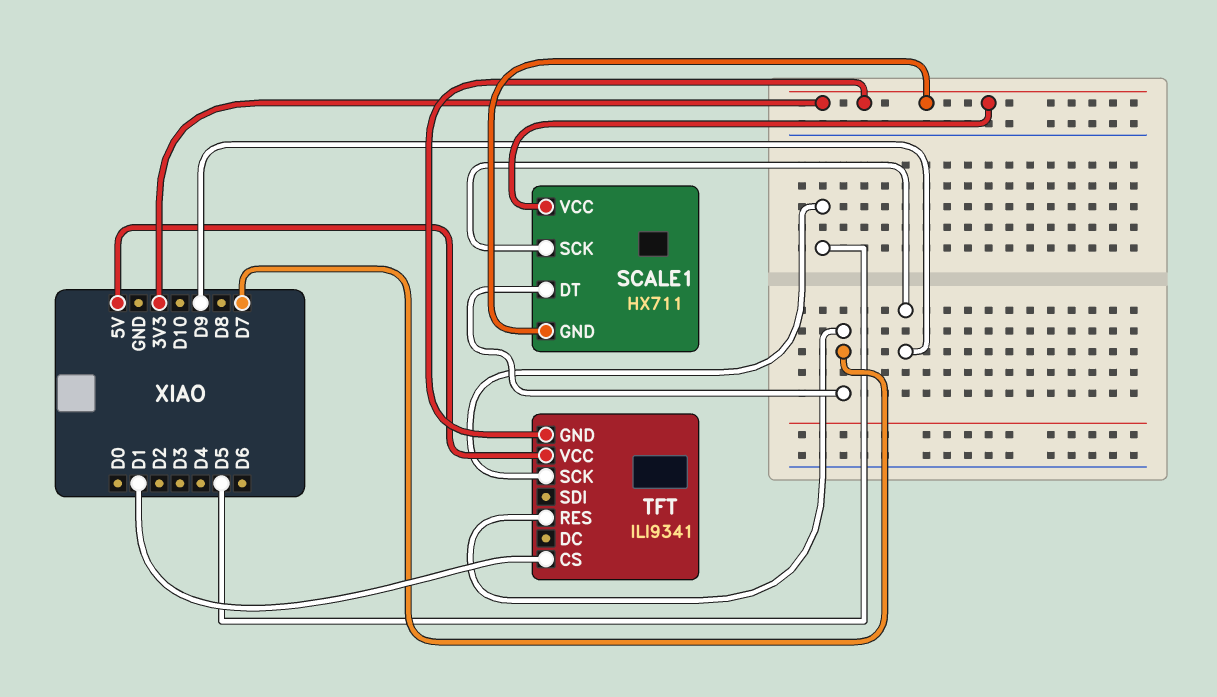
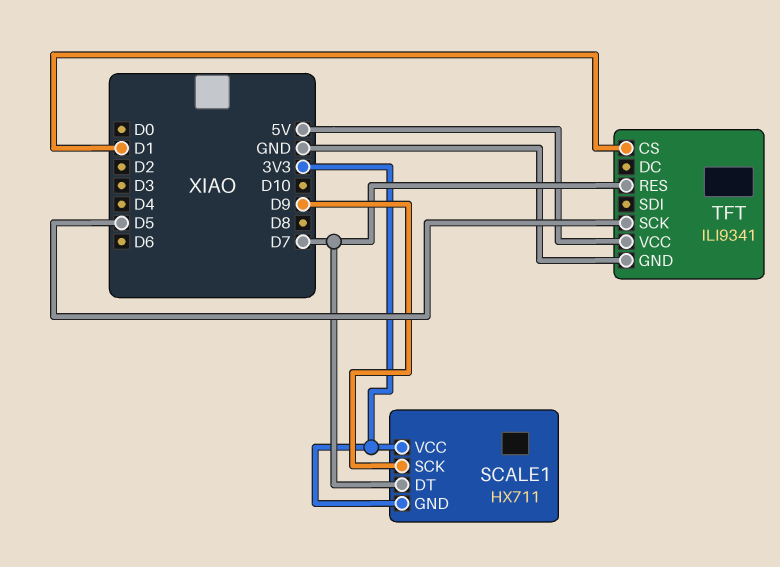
TFT pin GND: 3V3 -> GND

